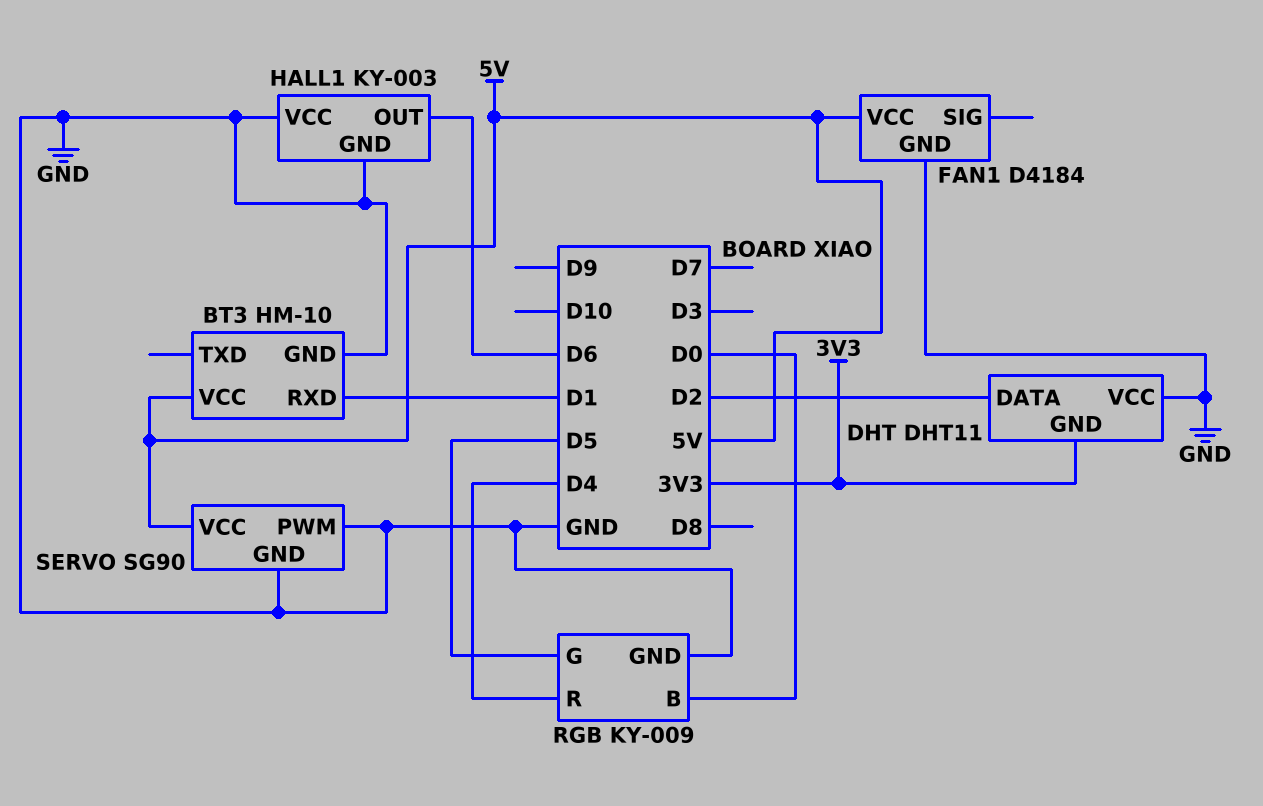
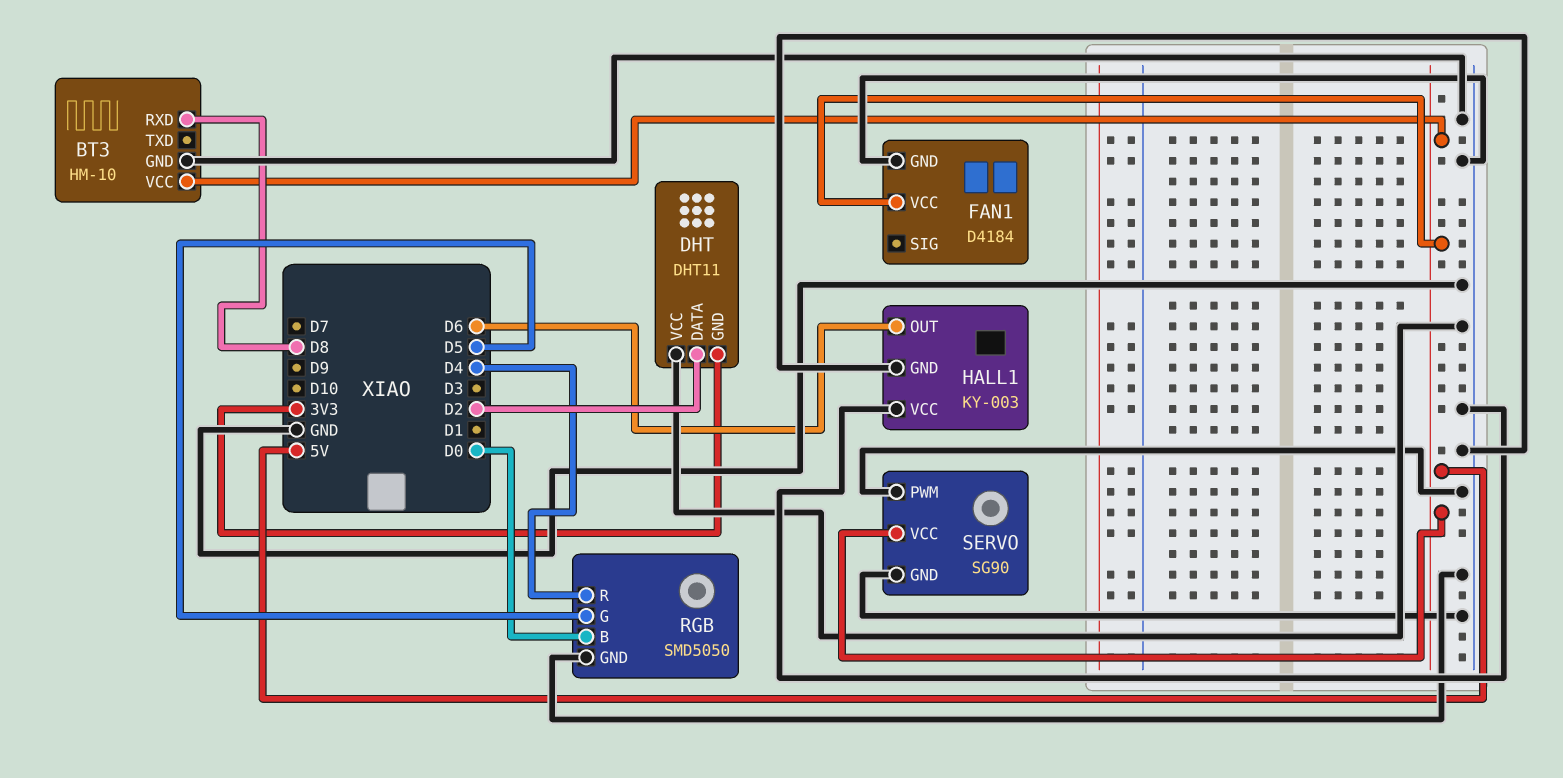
BT3 pin RXD: D1 -> D8
RGB: KY-009 -> SMD5050

